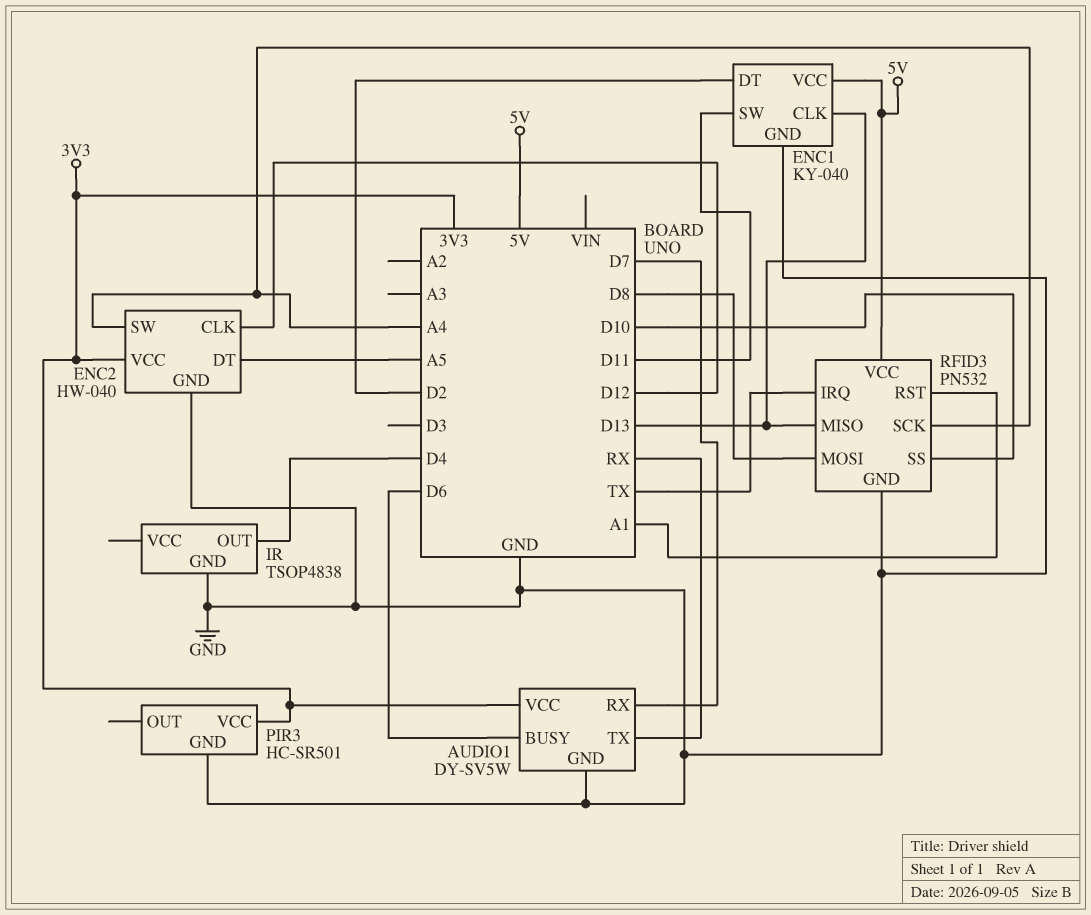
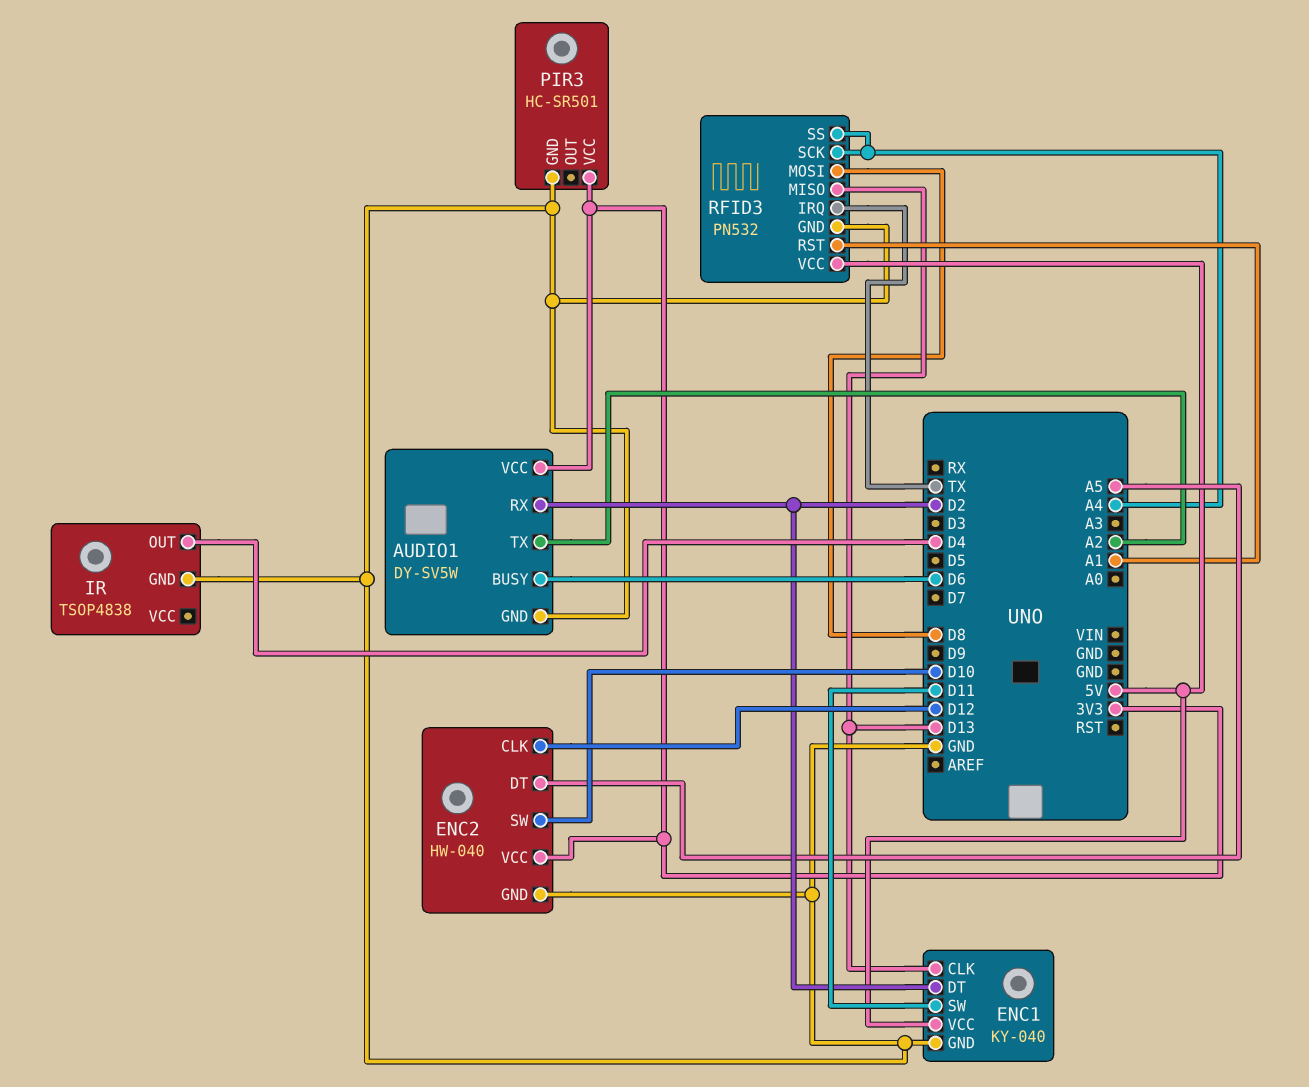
AUDIO1 pin RX: D7 -> D2
AUDIO1 pin TX: RX -> A2
ENC2 pin SW: A4 -> D10
RFID3 pin SS: D10 -> A4

